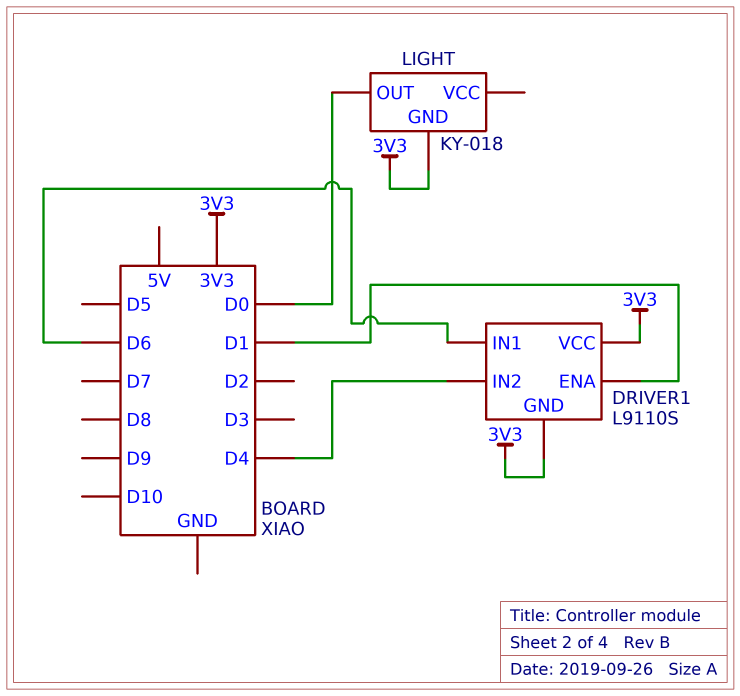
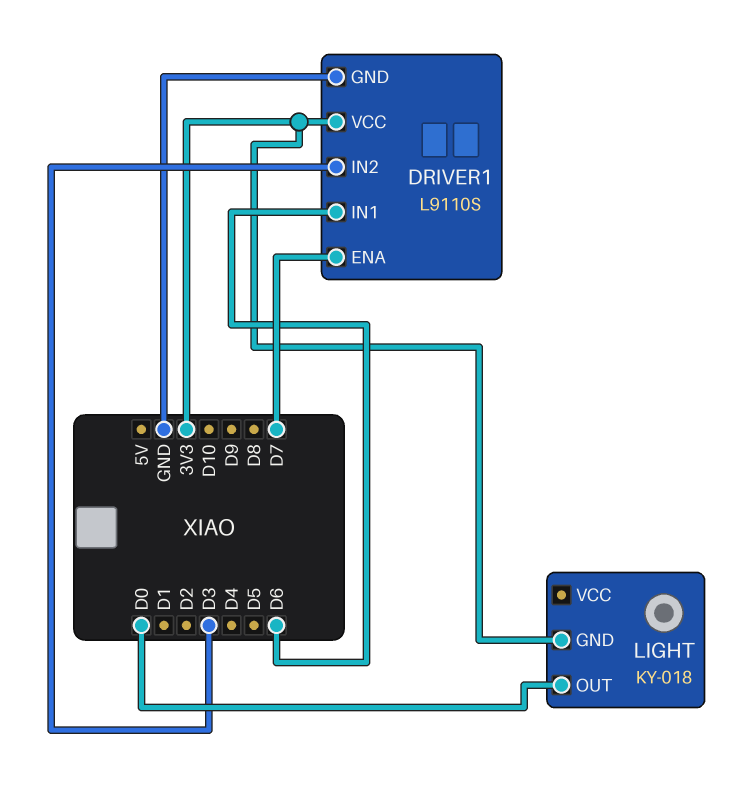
DRIVER1 pin ENA: D1 -> D7
DRIVER1 pin GND: 3V3 -> GND
DRIVER1 pin IN2: D4 -> D3

